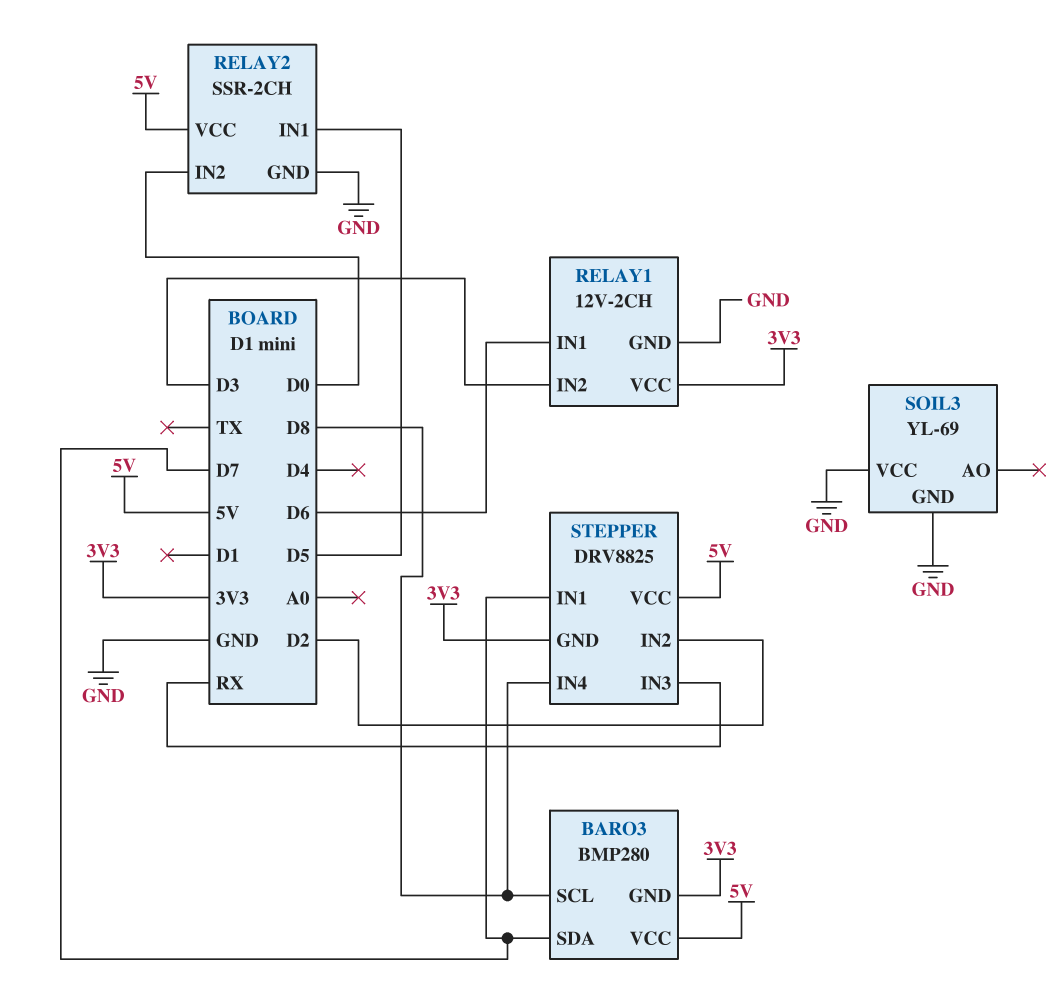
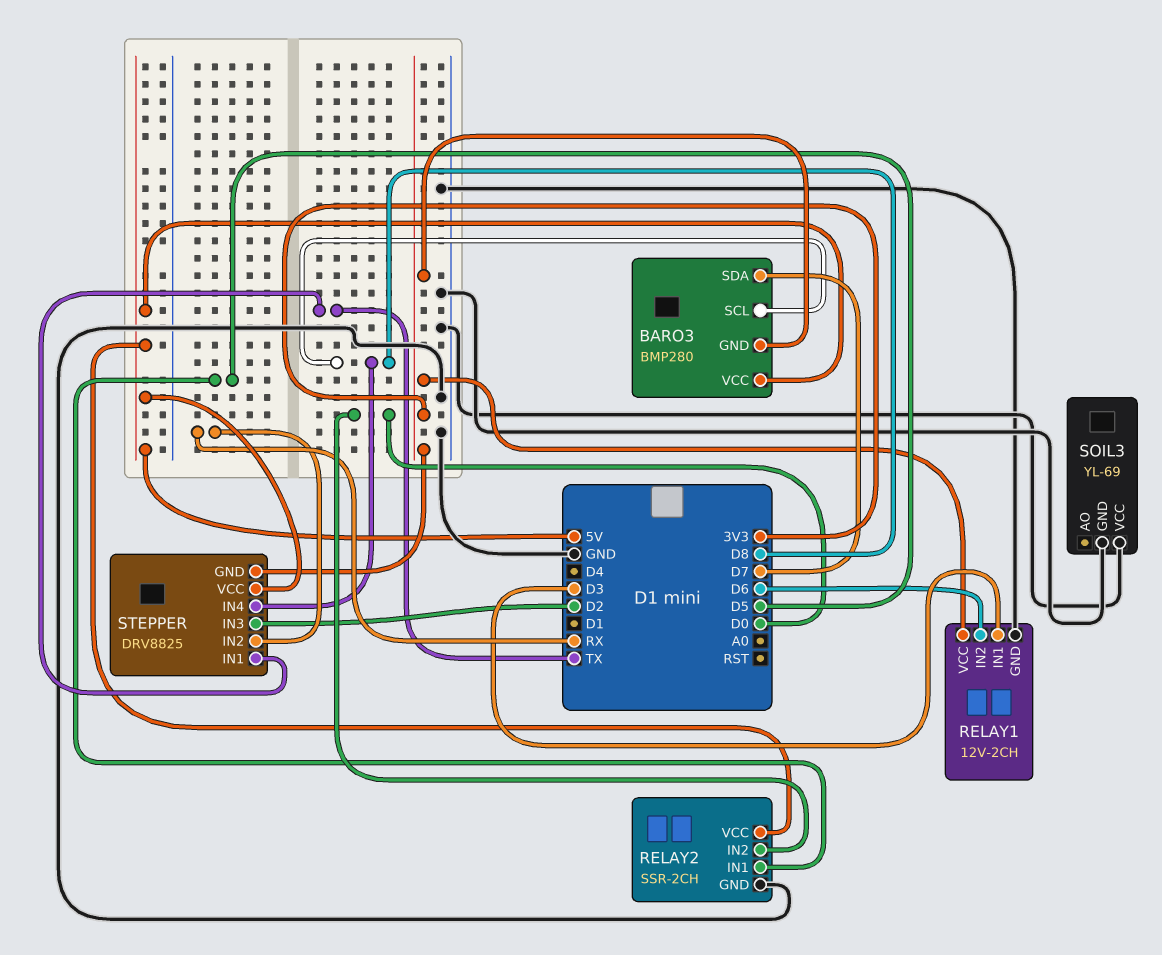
RELAY1 pin IN1: D6 -> D3
RELAY1 pin IN2: D3 -> D6
STEPPER pin IN1: D7 -> TX
STEPPER pin IN2: D2 -> RX
STEPPER pin IN3: RX -> D2

